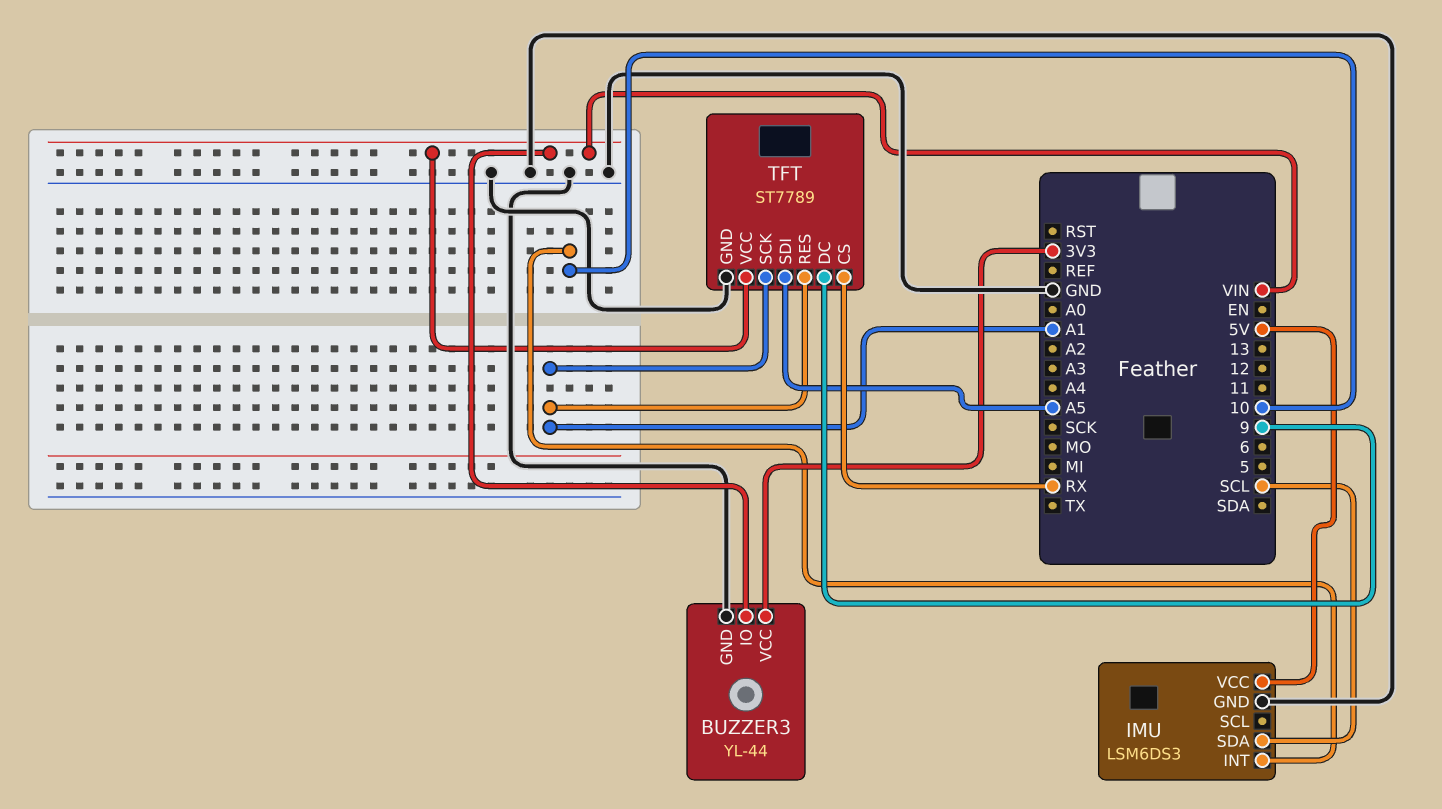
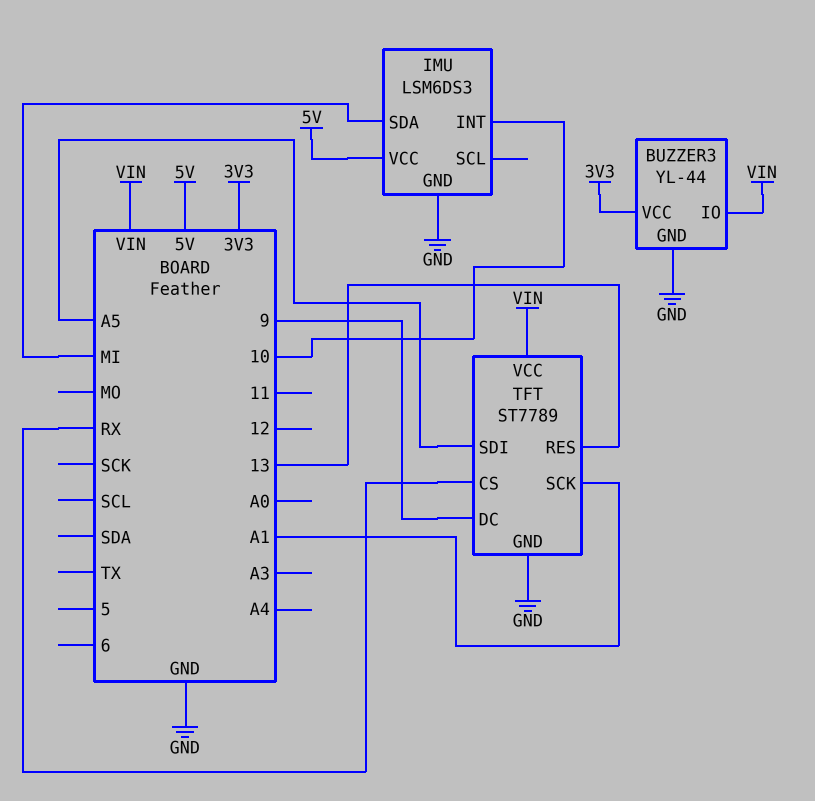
IMU pin SDA: SCL -> MI
TFT pin RES: A1 -> 13

